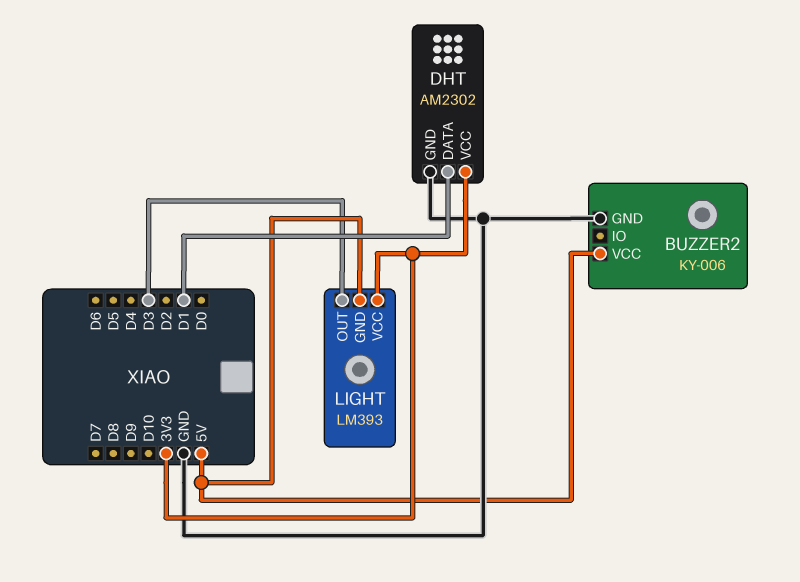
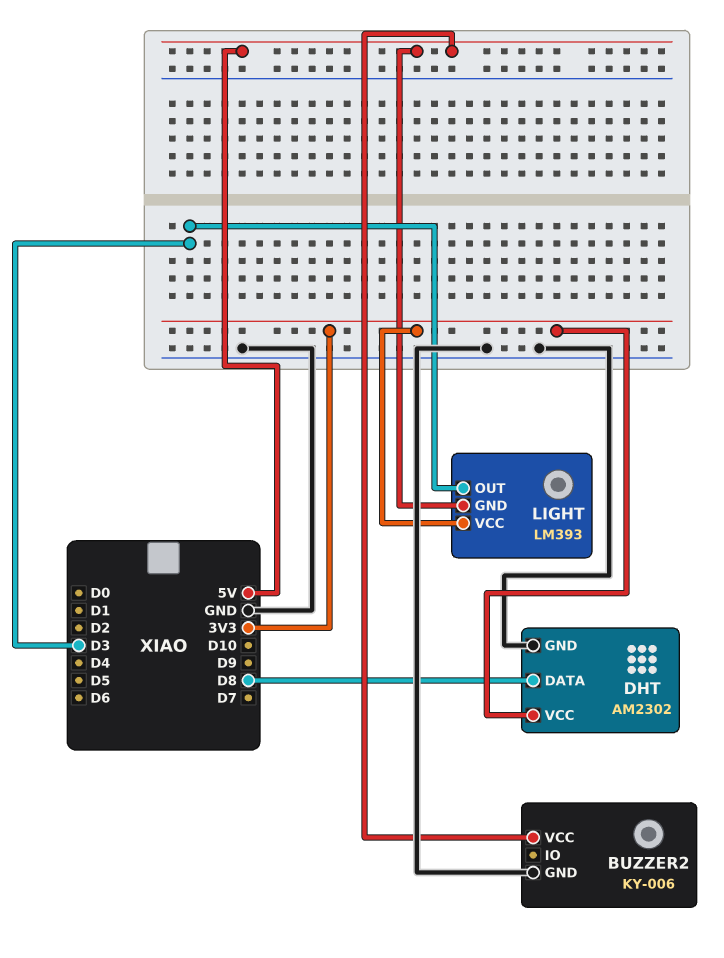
DHT pin DATA: D1 -> D8

